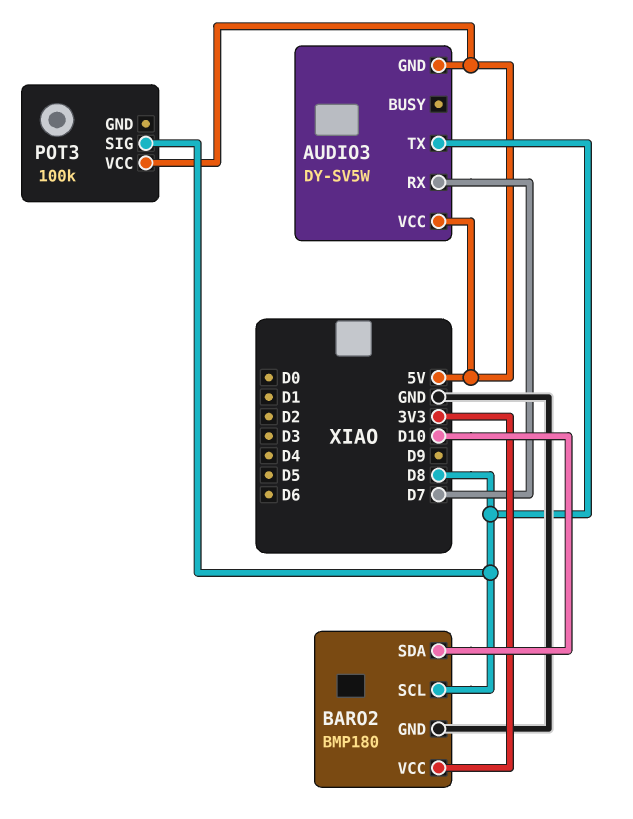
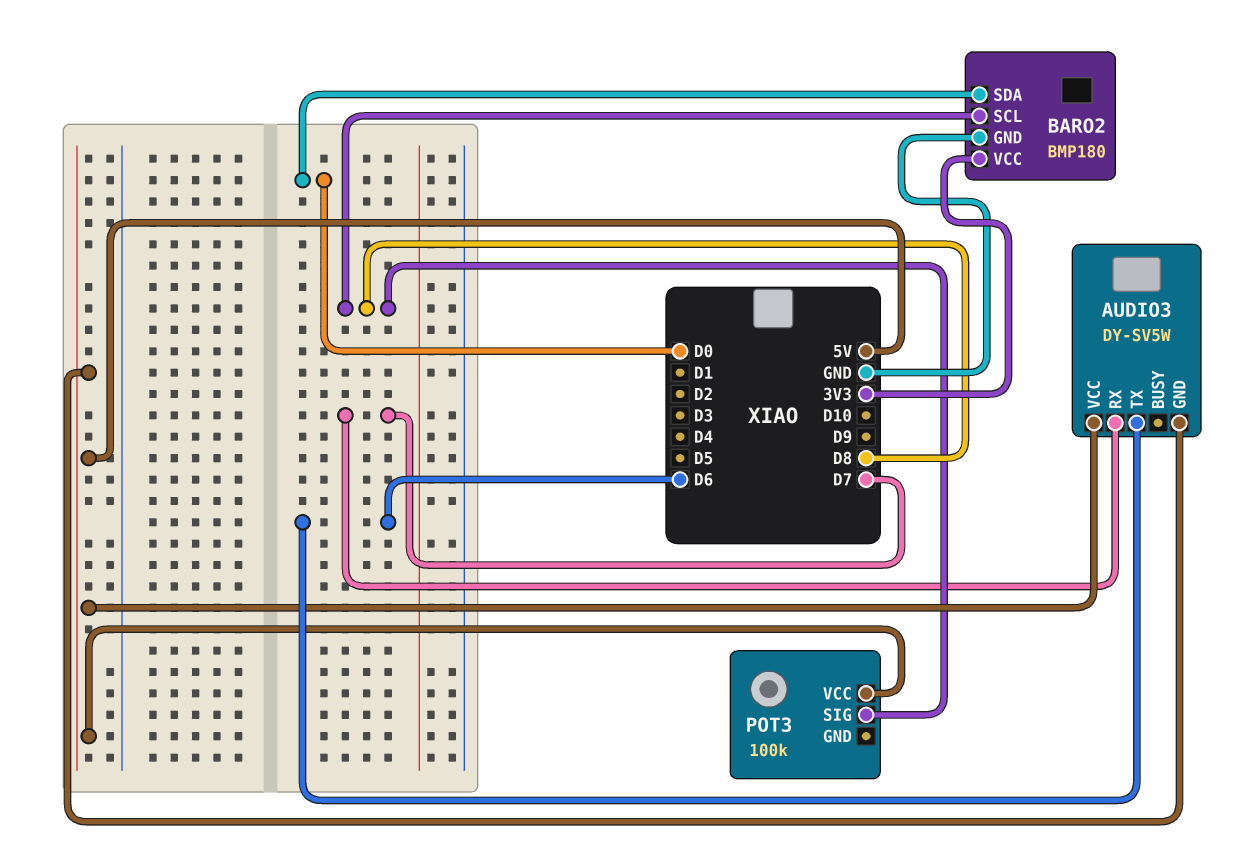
AUDIO3 pin TX: D8 -> D6
BARO2 pin SDA: D10 -> D0

